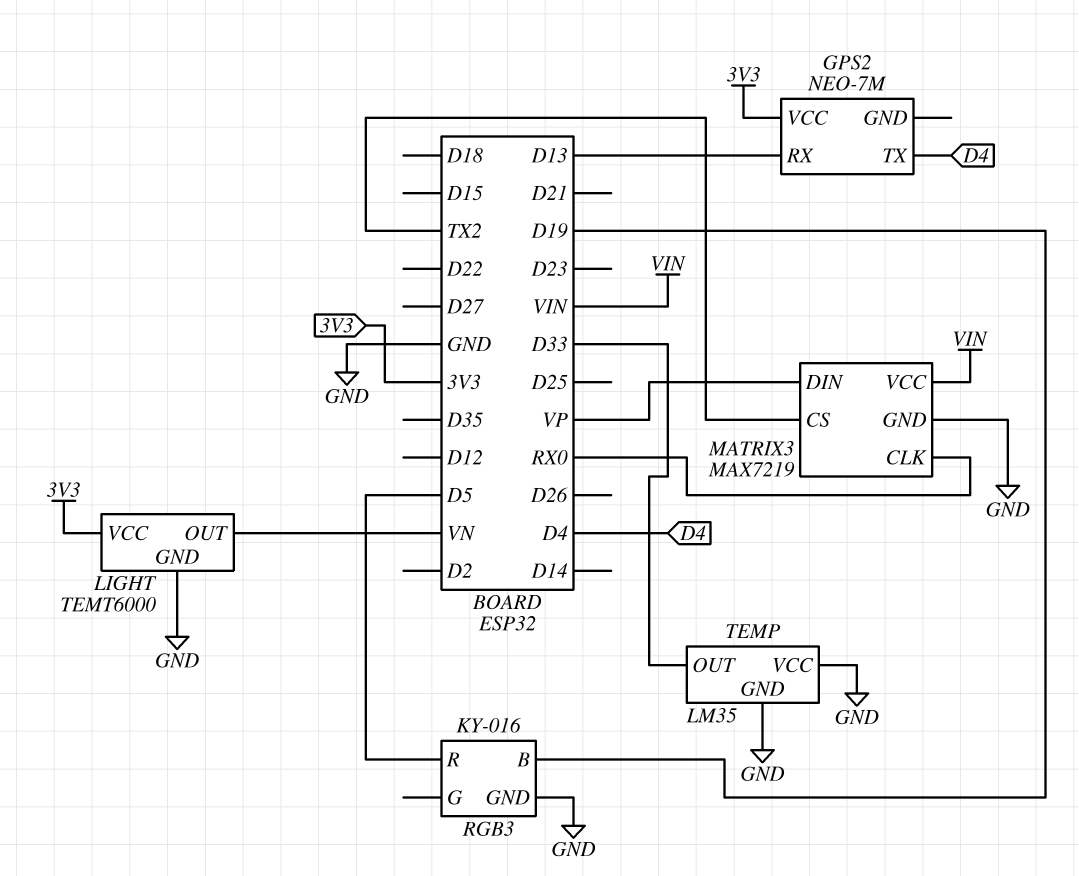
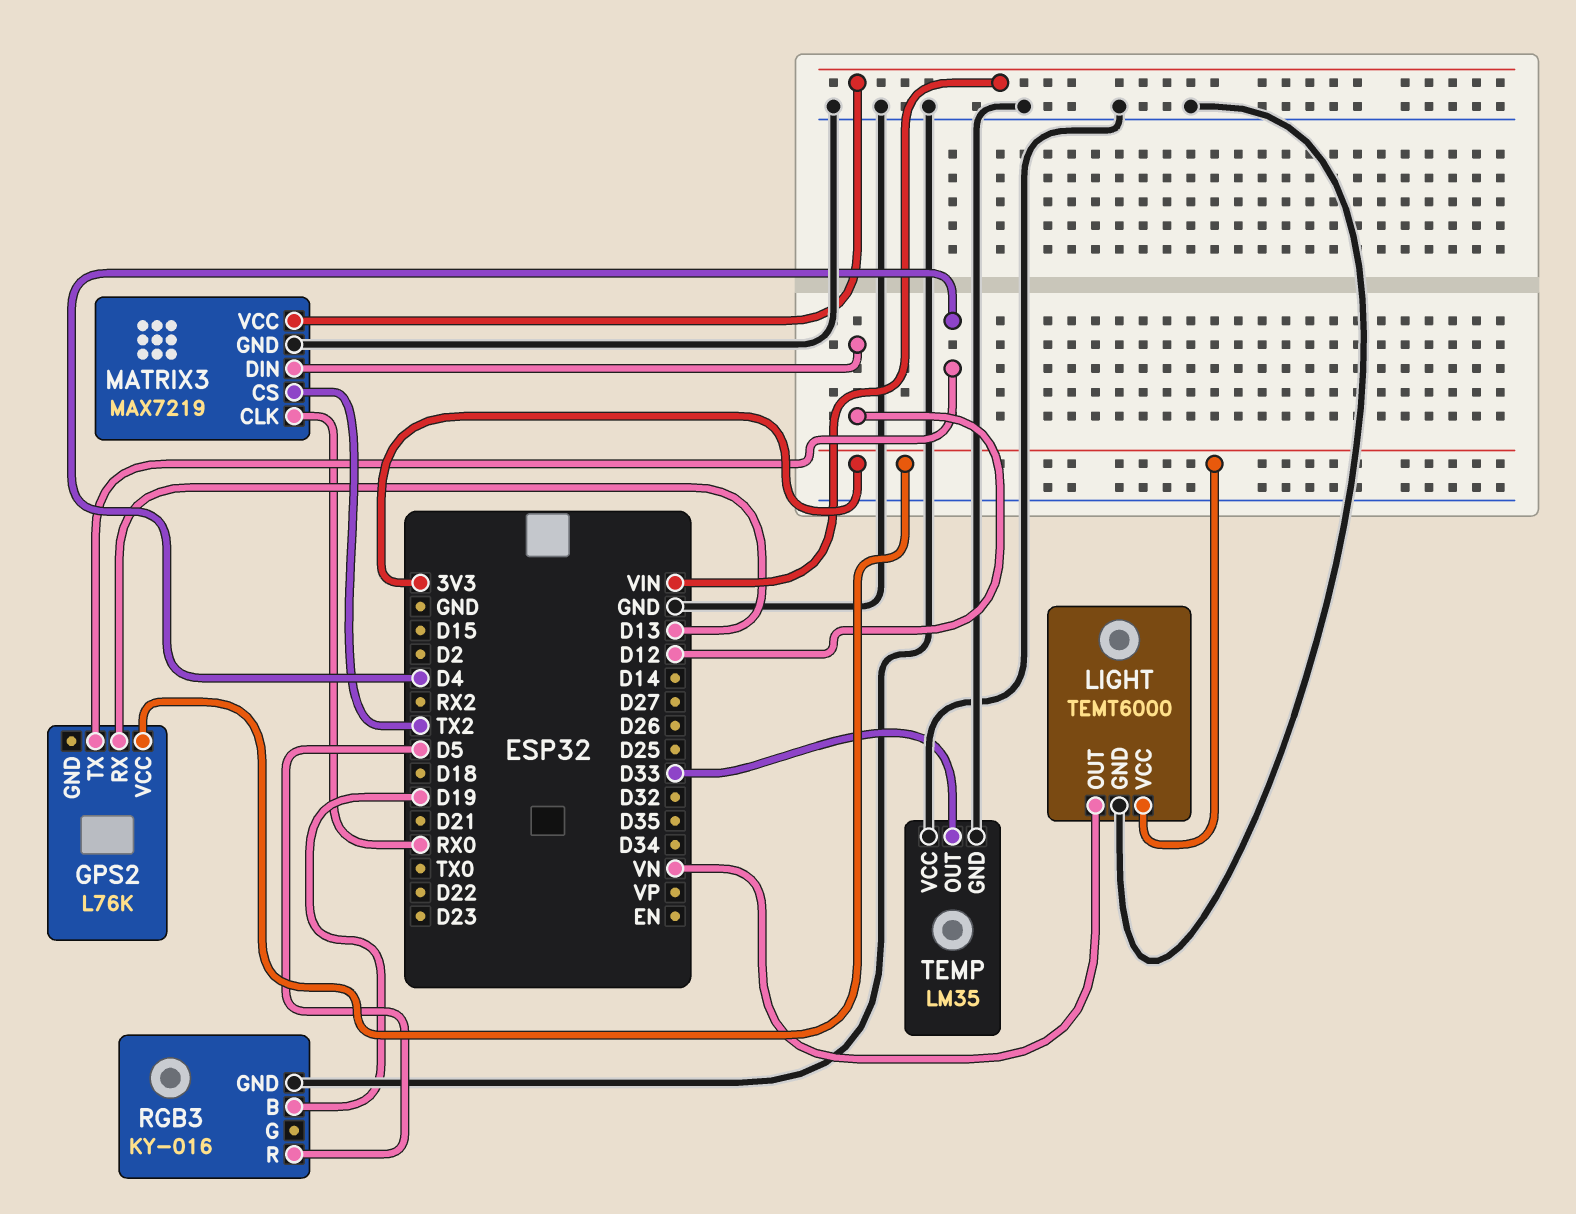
GPS2: NEO-7M -> L76K
MATRIX3 pin DIN: VP -> D12

